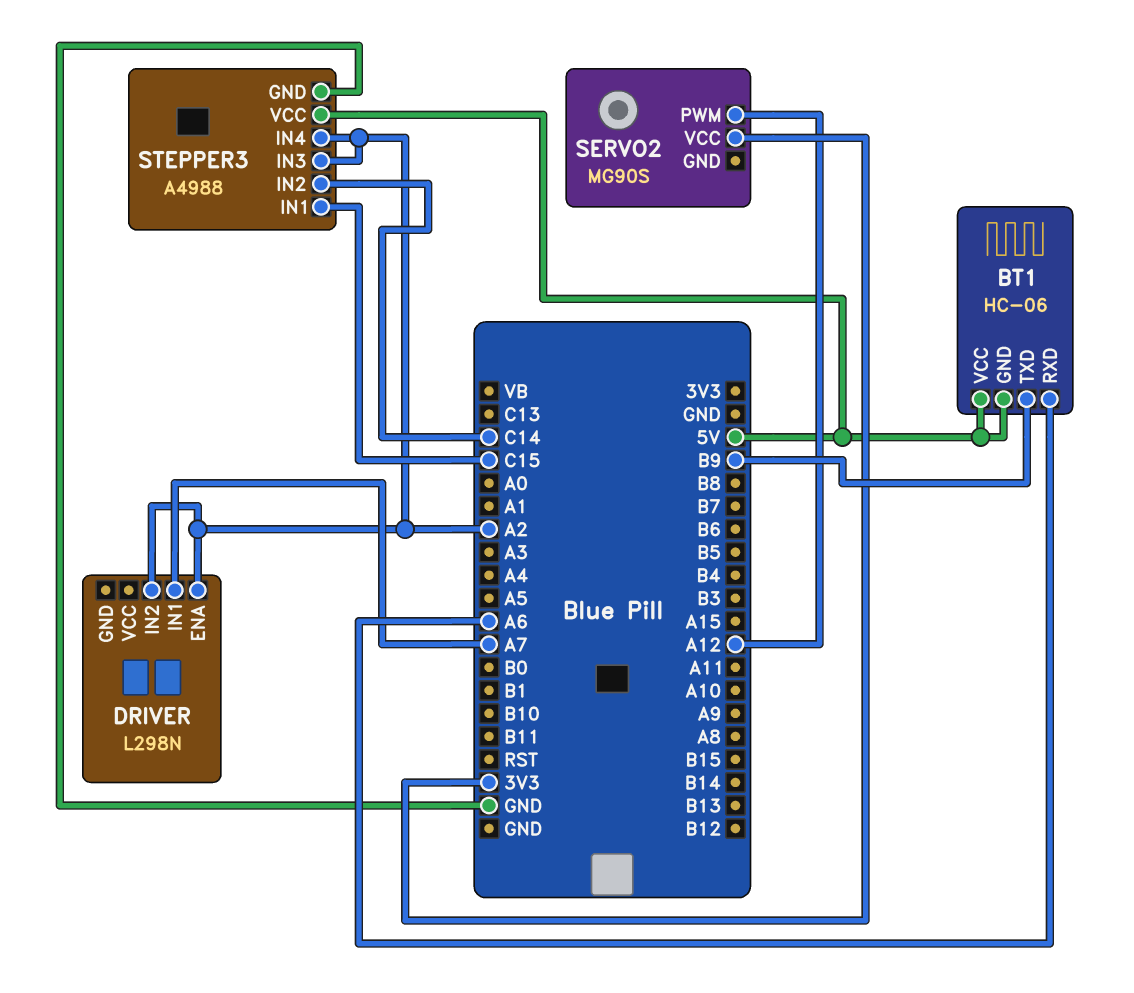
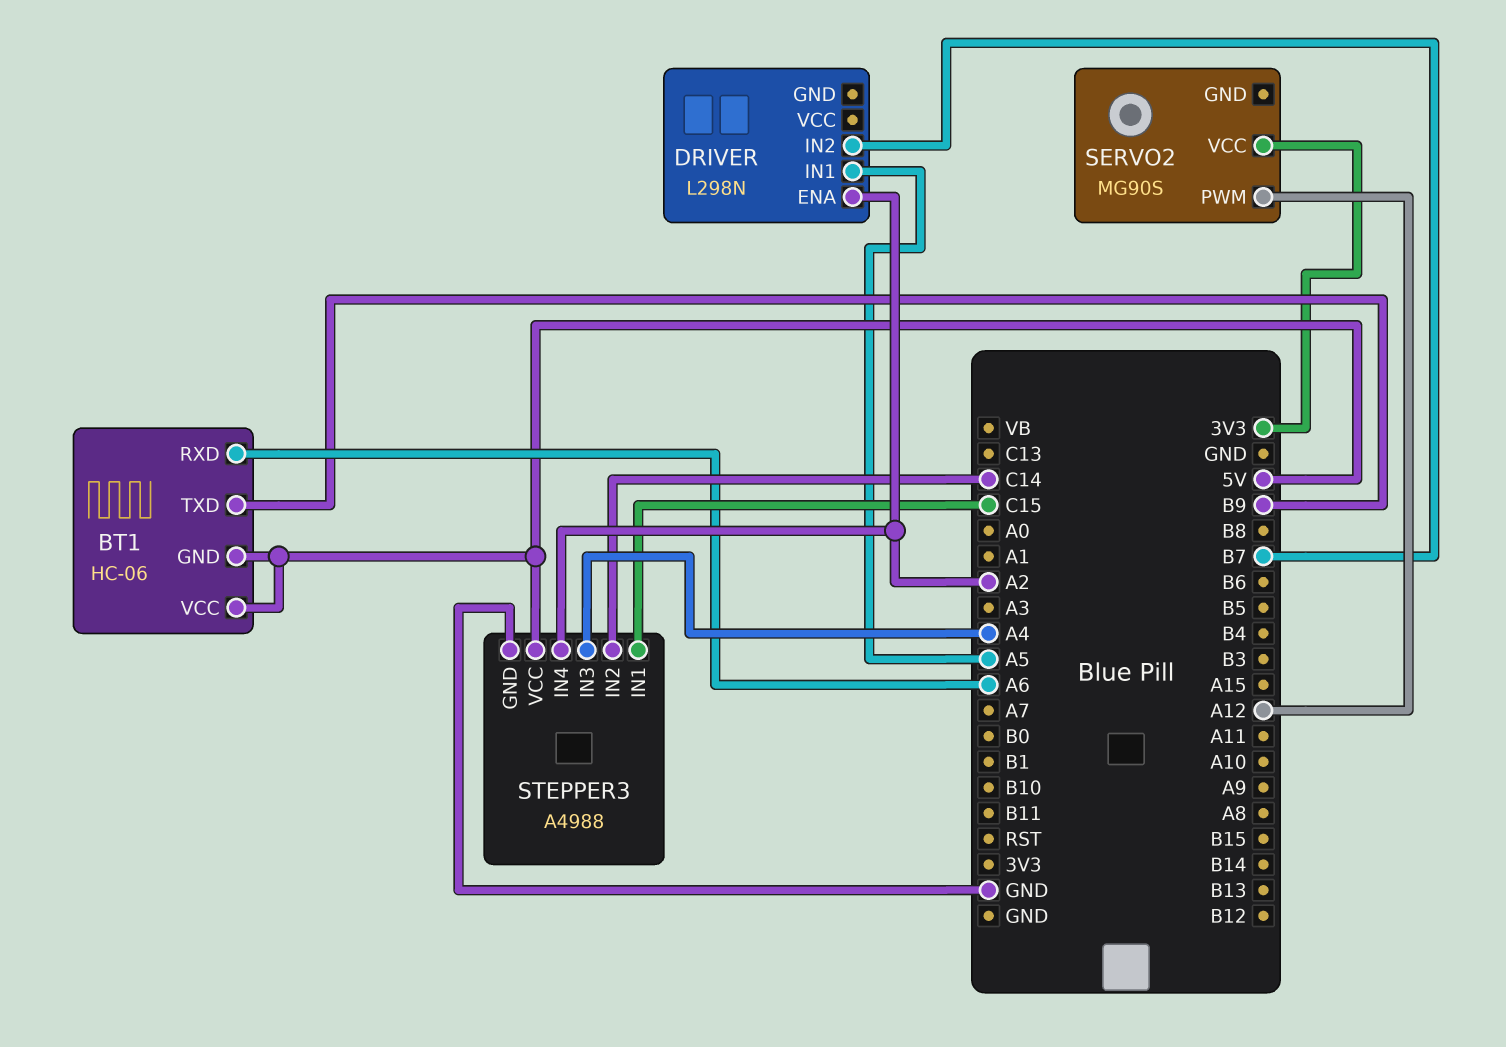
DRIVER pin IN1: A7 -> A5
DRIVER pin IN2: A2 -> B7
STEPPER3 pin IN3: A2 -> A4

